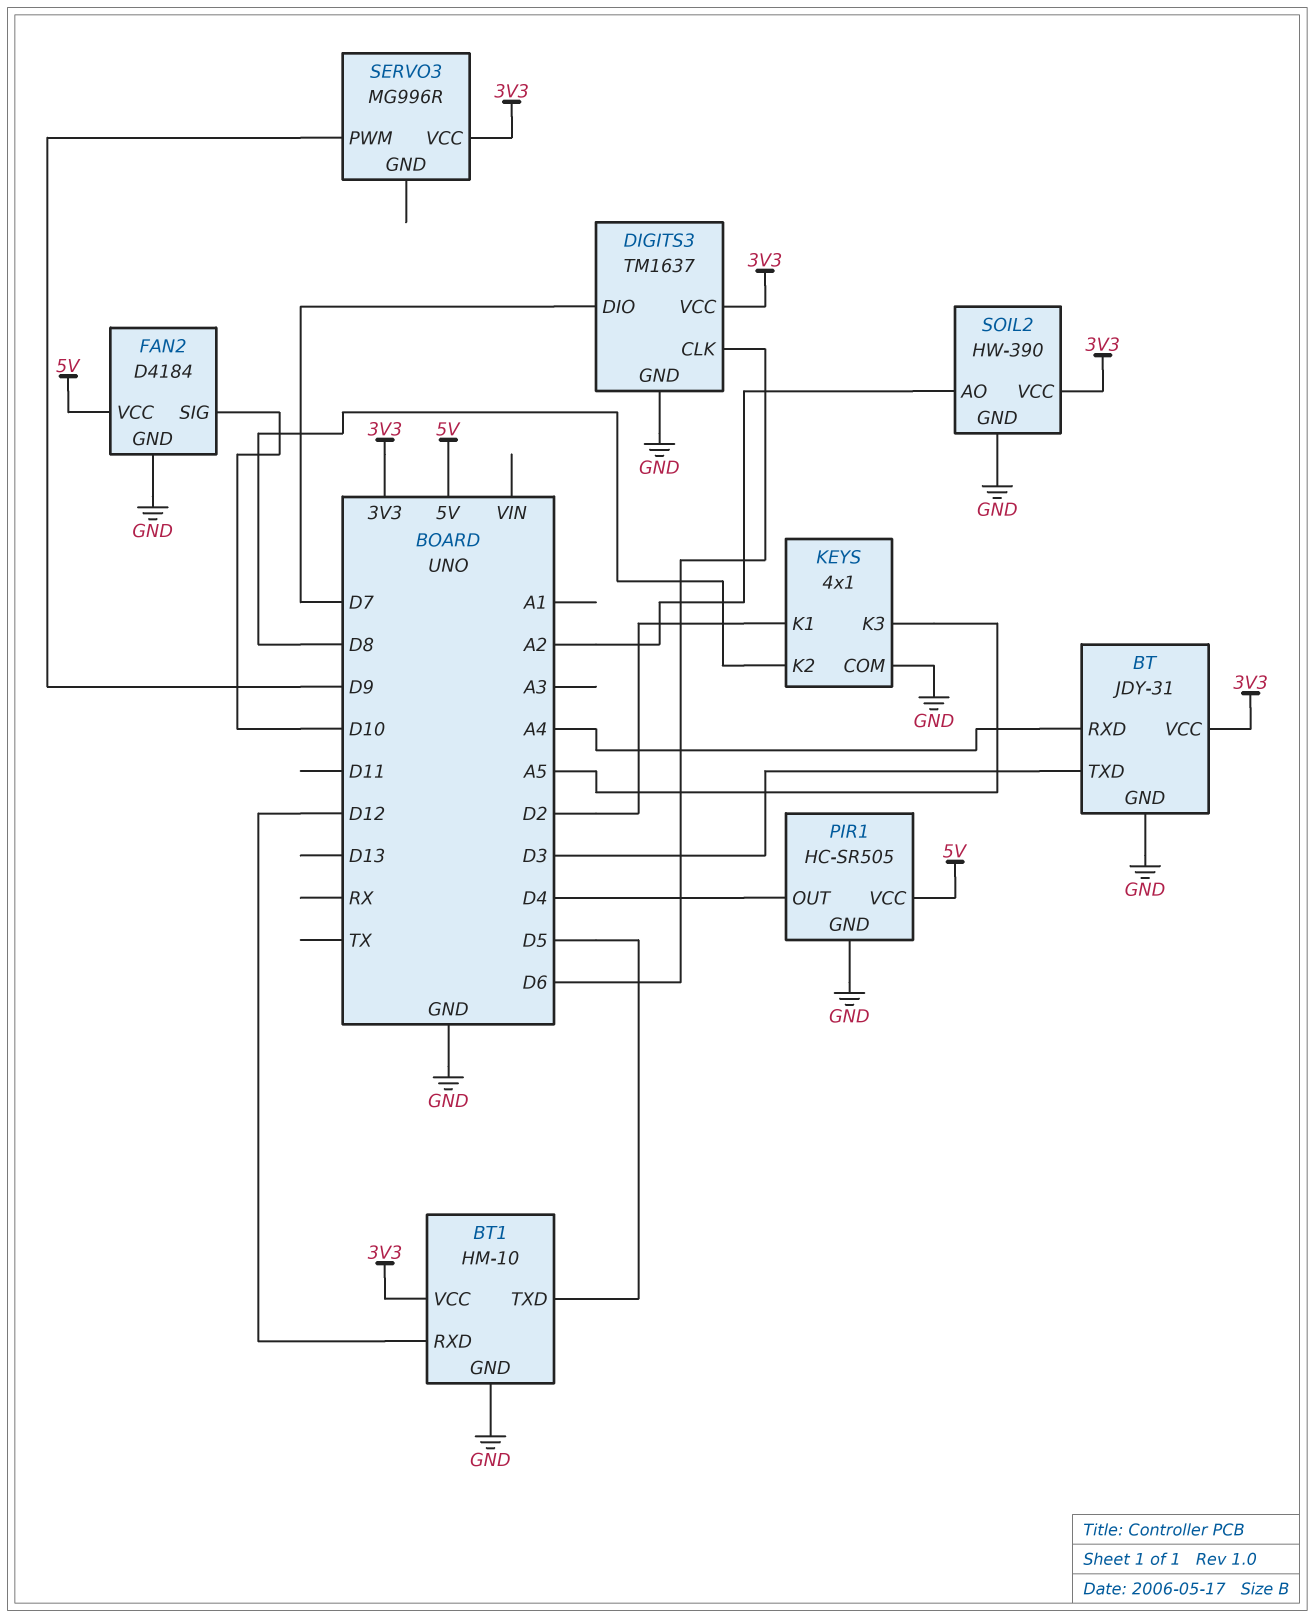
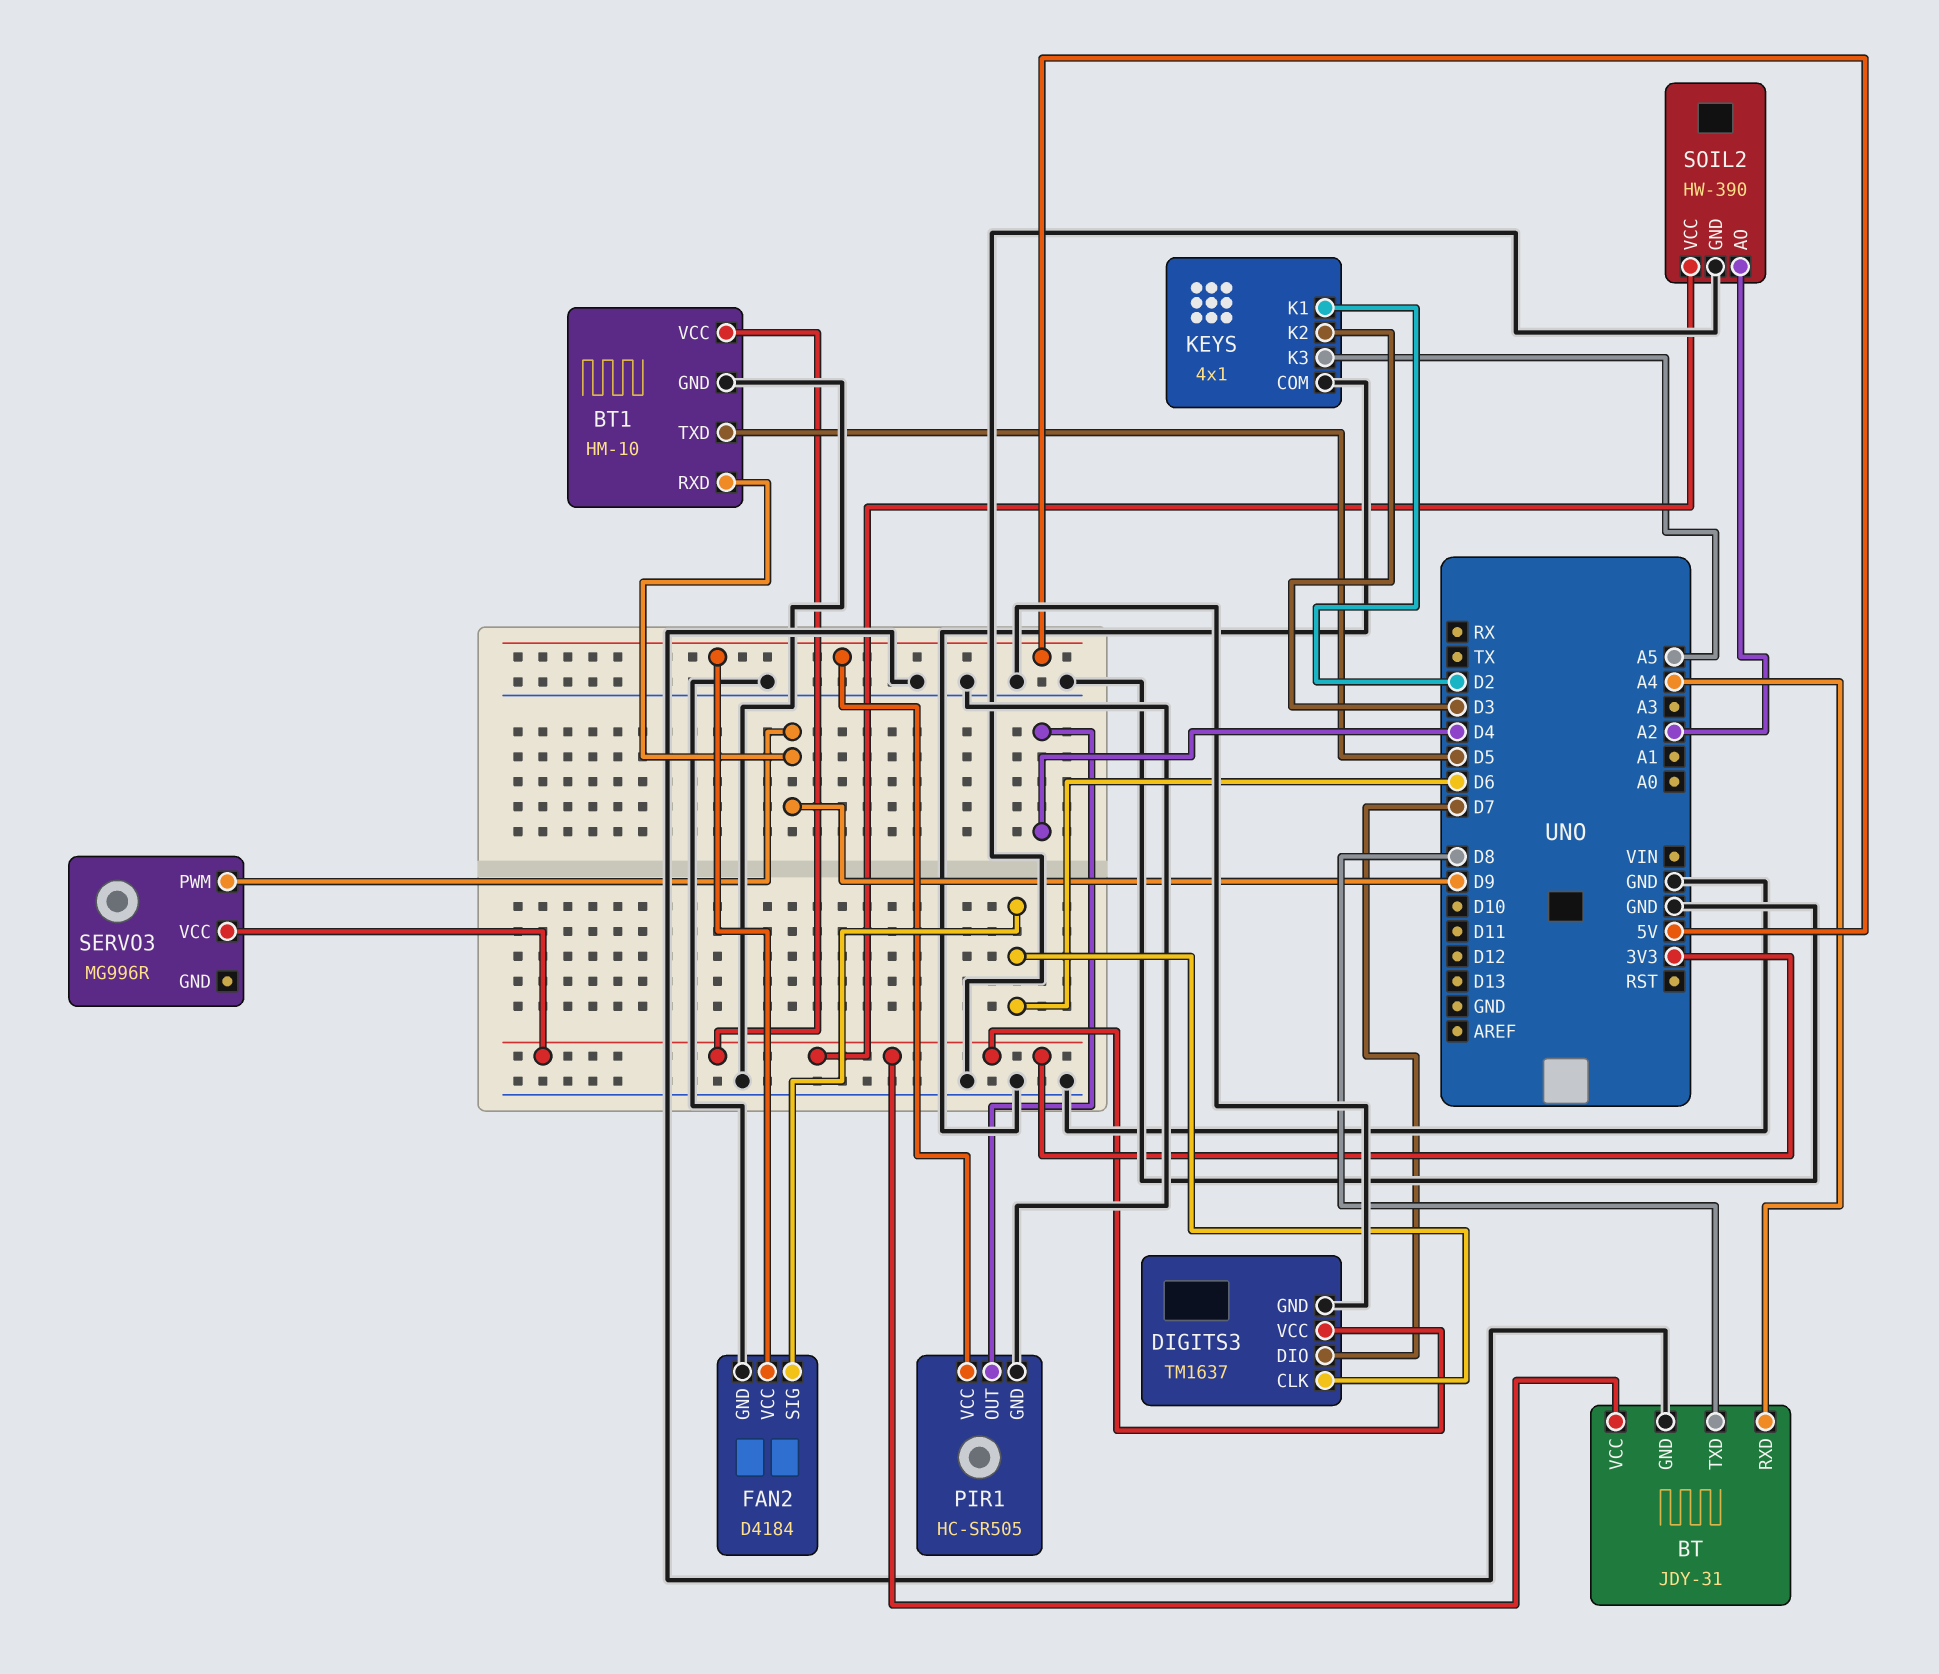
BT pin TXD: D3 -> D8
BT1 pin RXD: D12 -> D9
FAN2 pin SIG: D10 -> D6
KEYS pin K2: D8 -> D3

